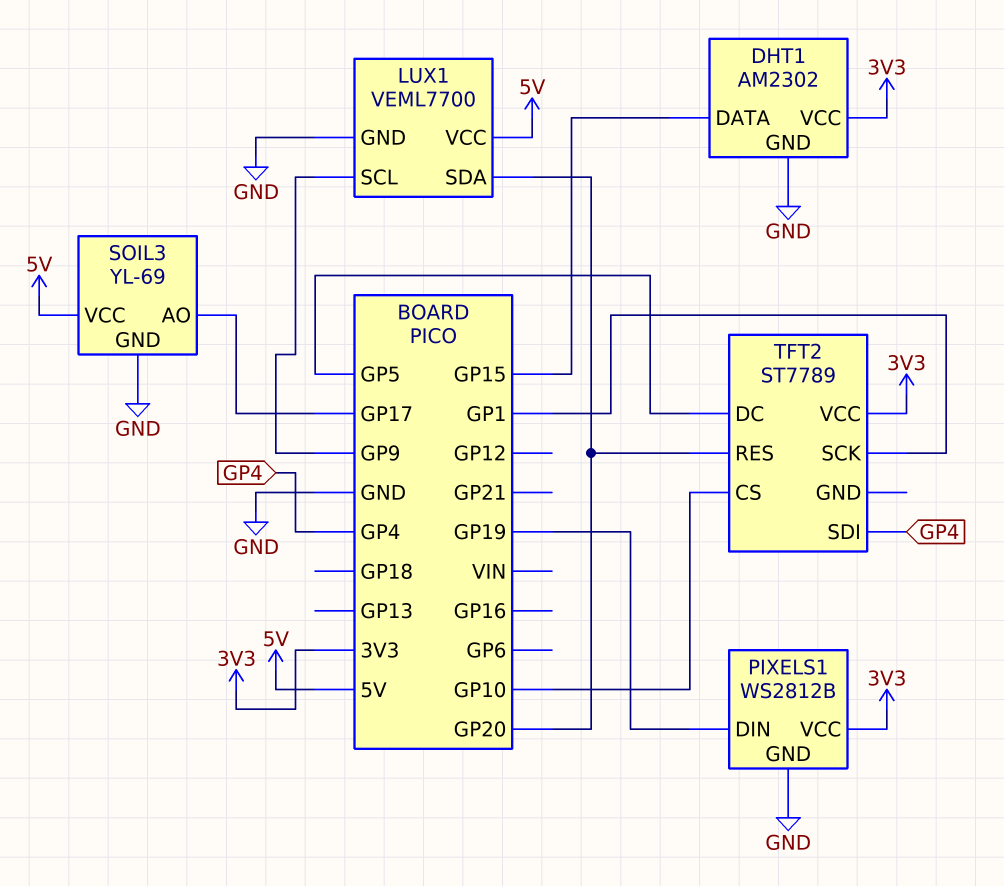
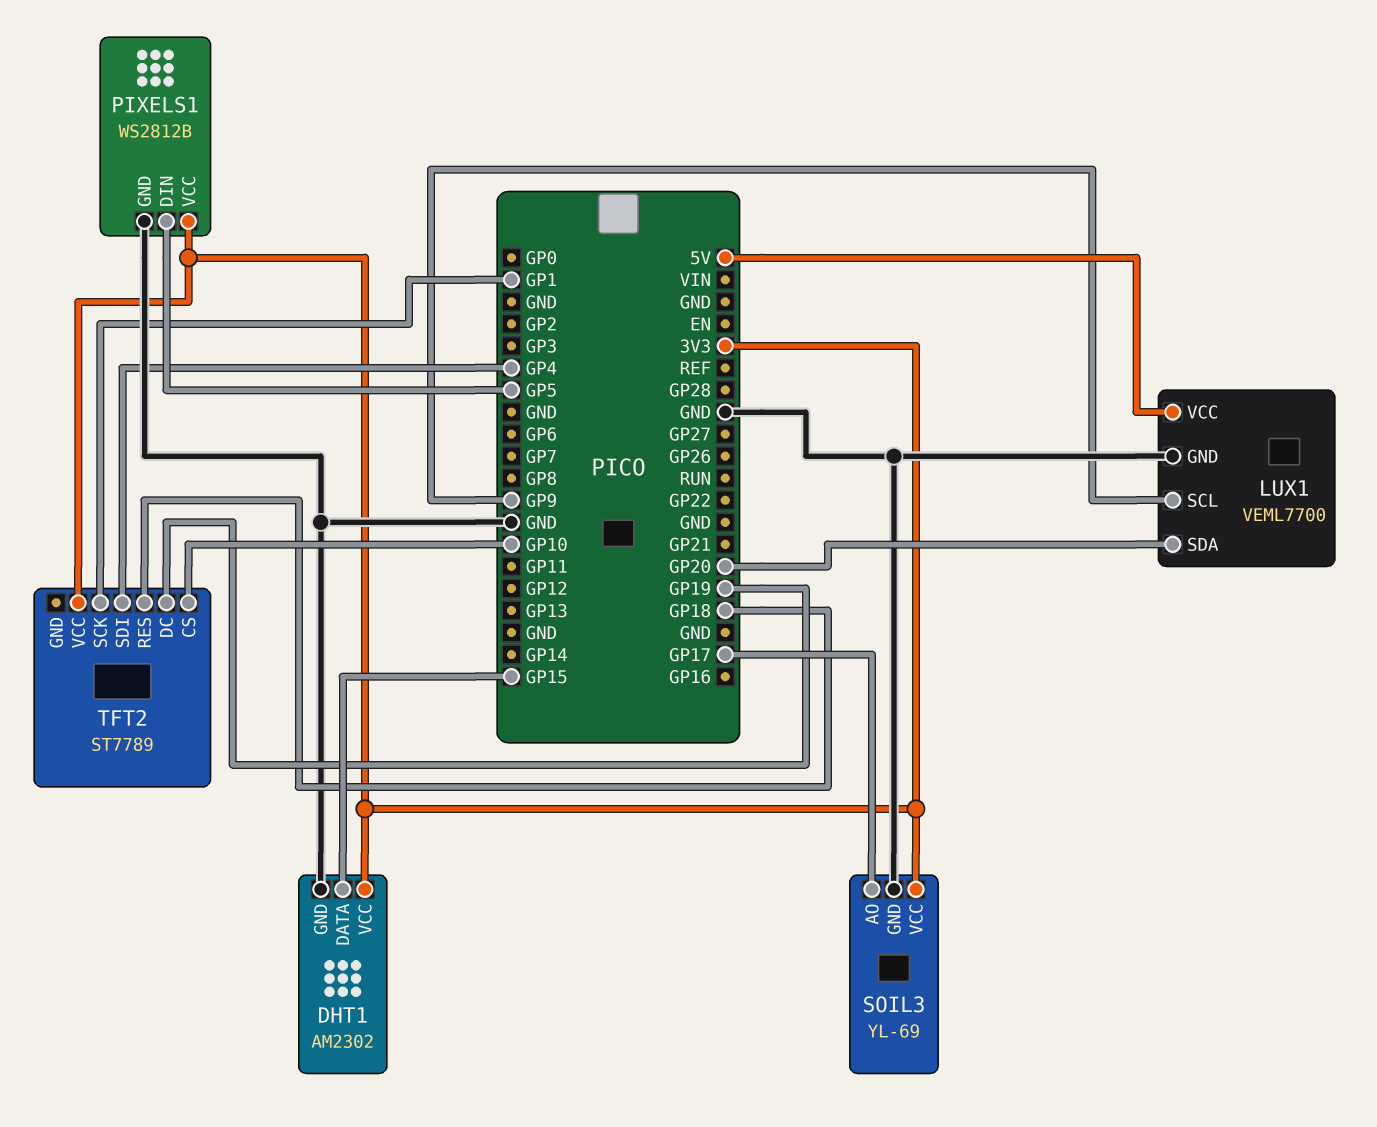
PIXELS1 pin DIN: GP19 -> GP5
SOIL3 pin VCC: 5V -> 3V3
TFT2 pin DC: GP5 -> GP19
TFT2 pin RES: GP20 -> GP18

